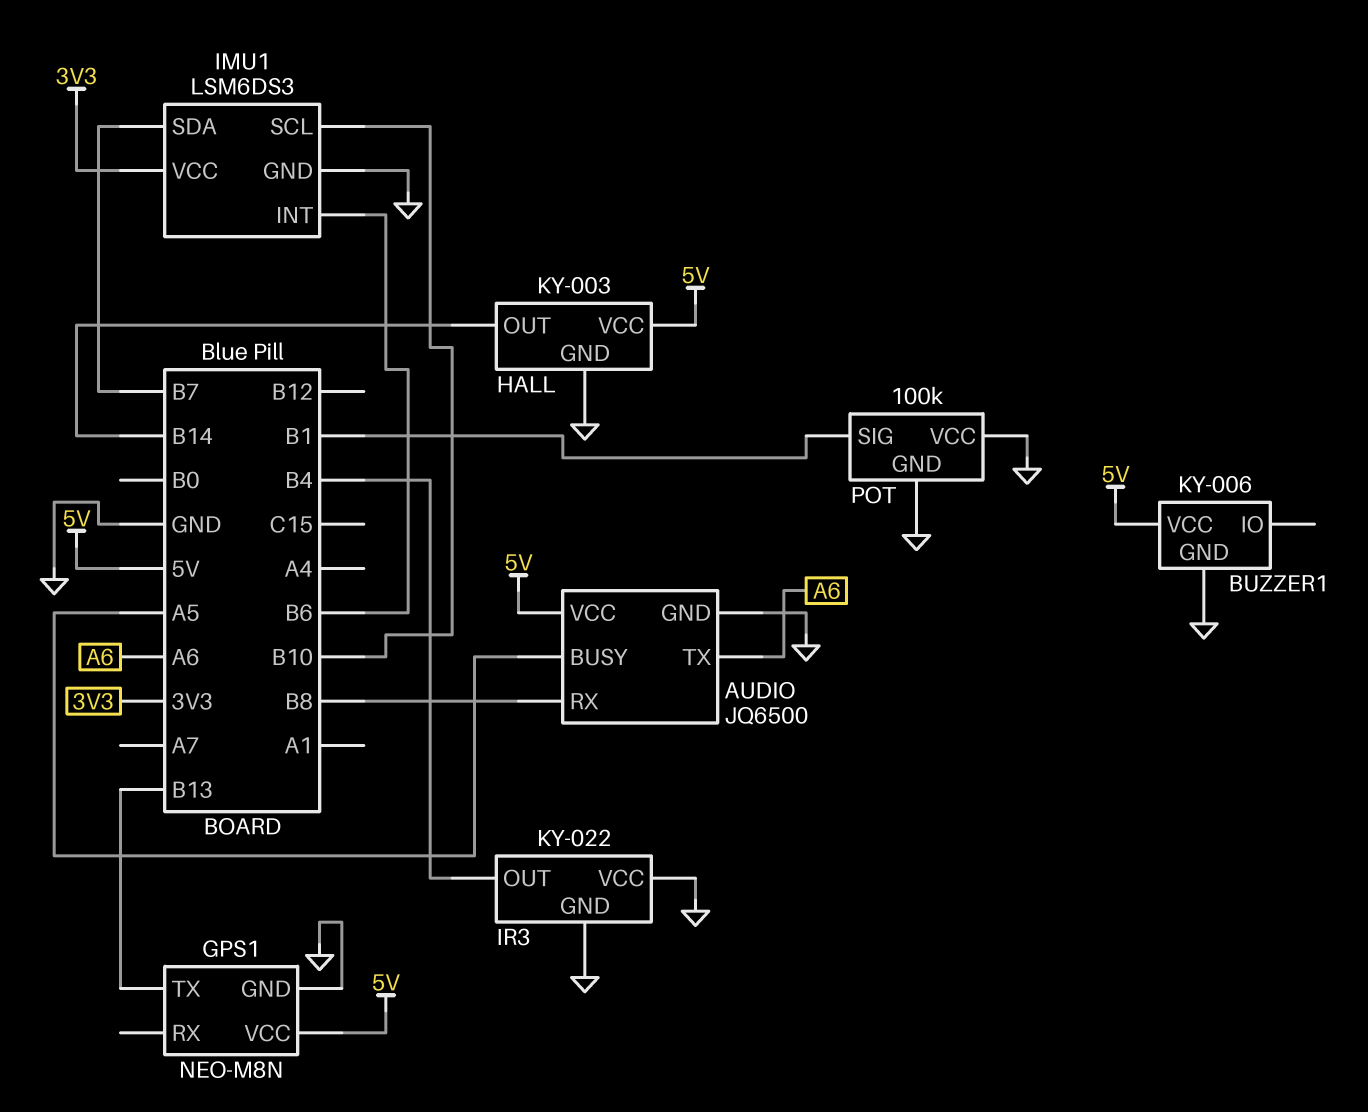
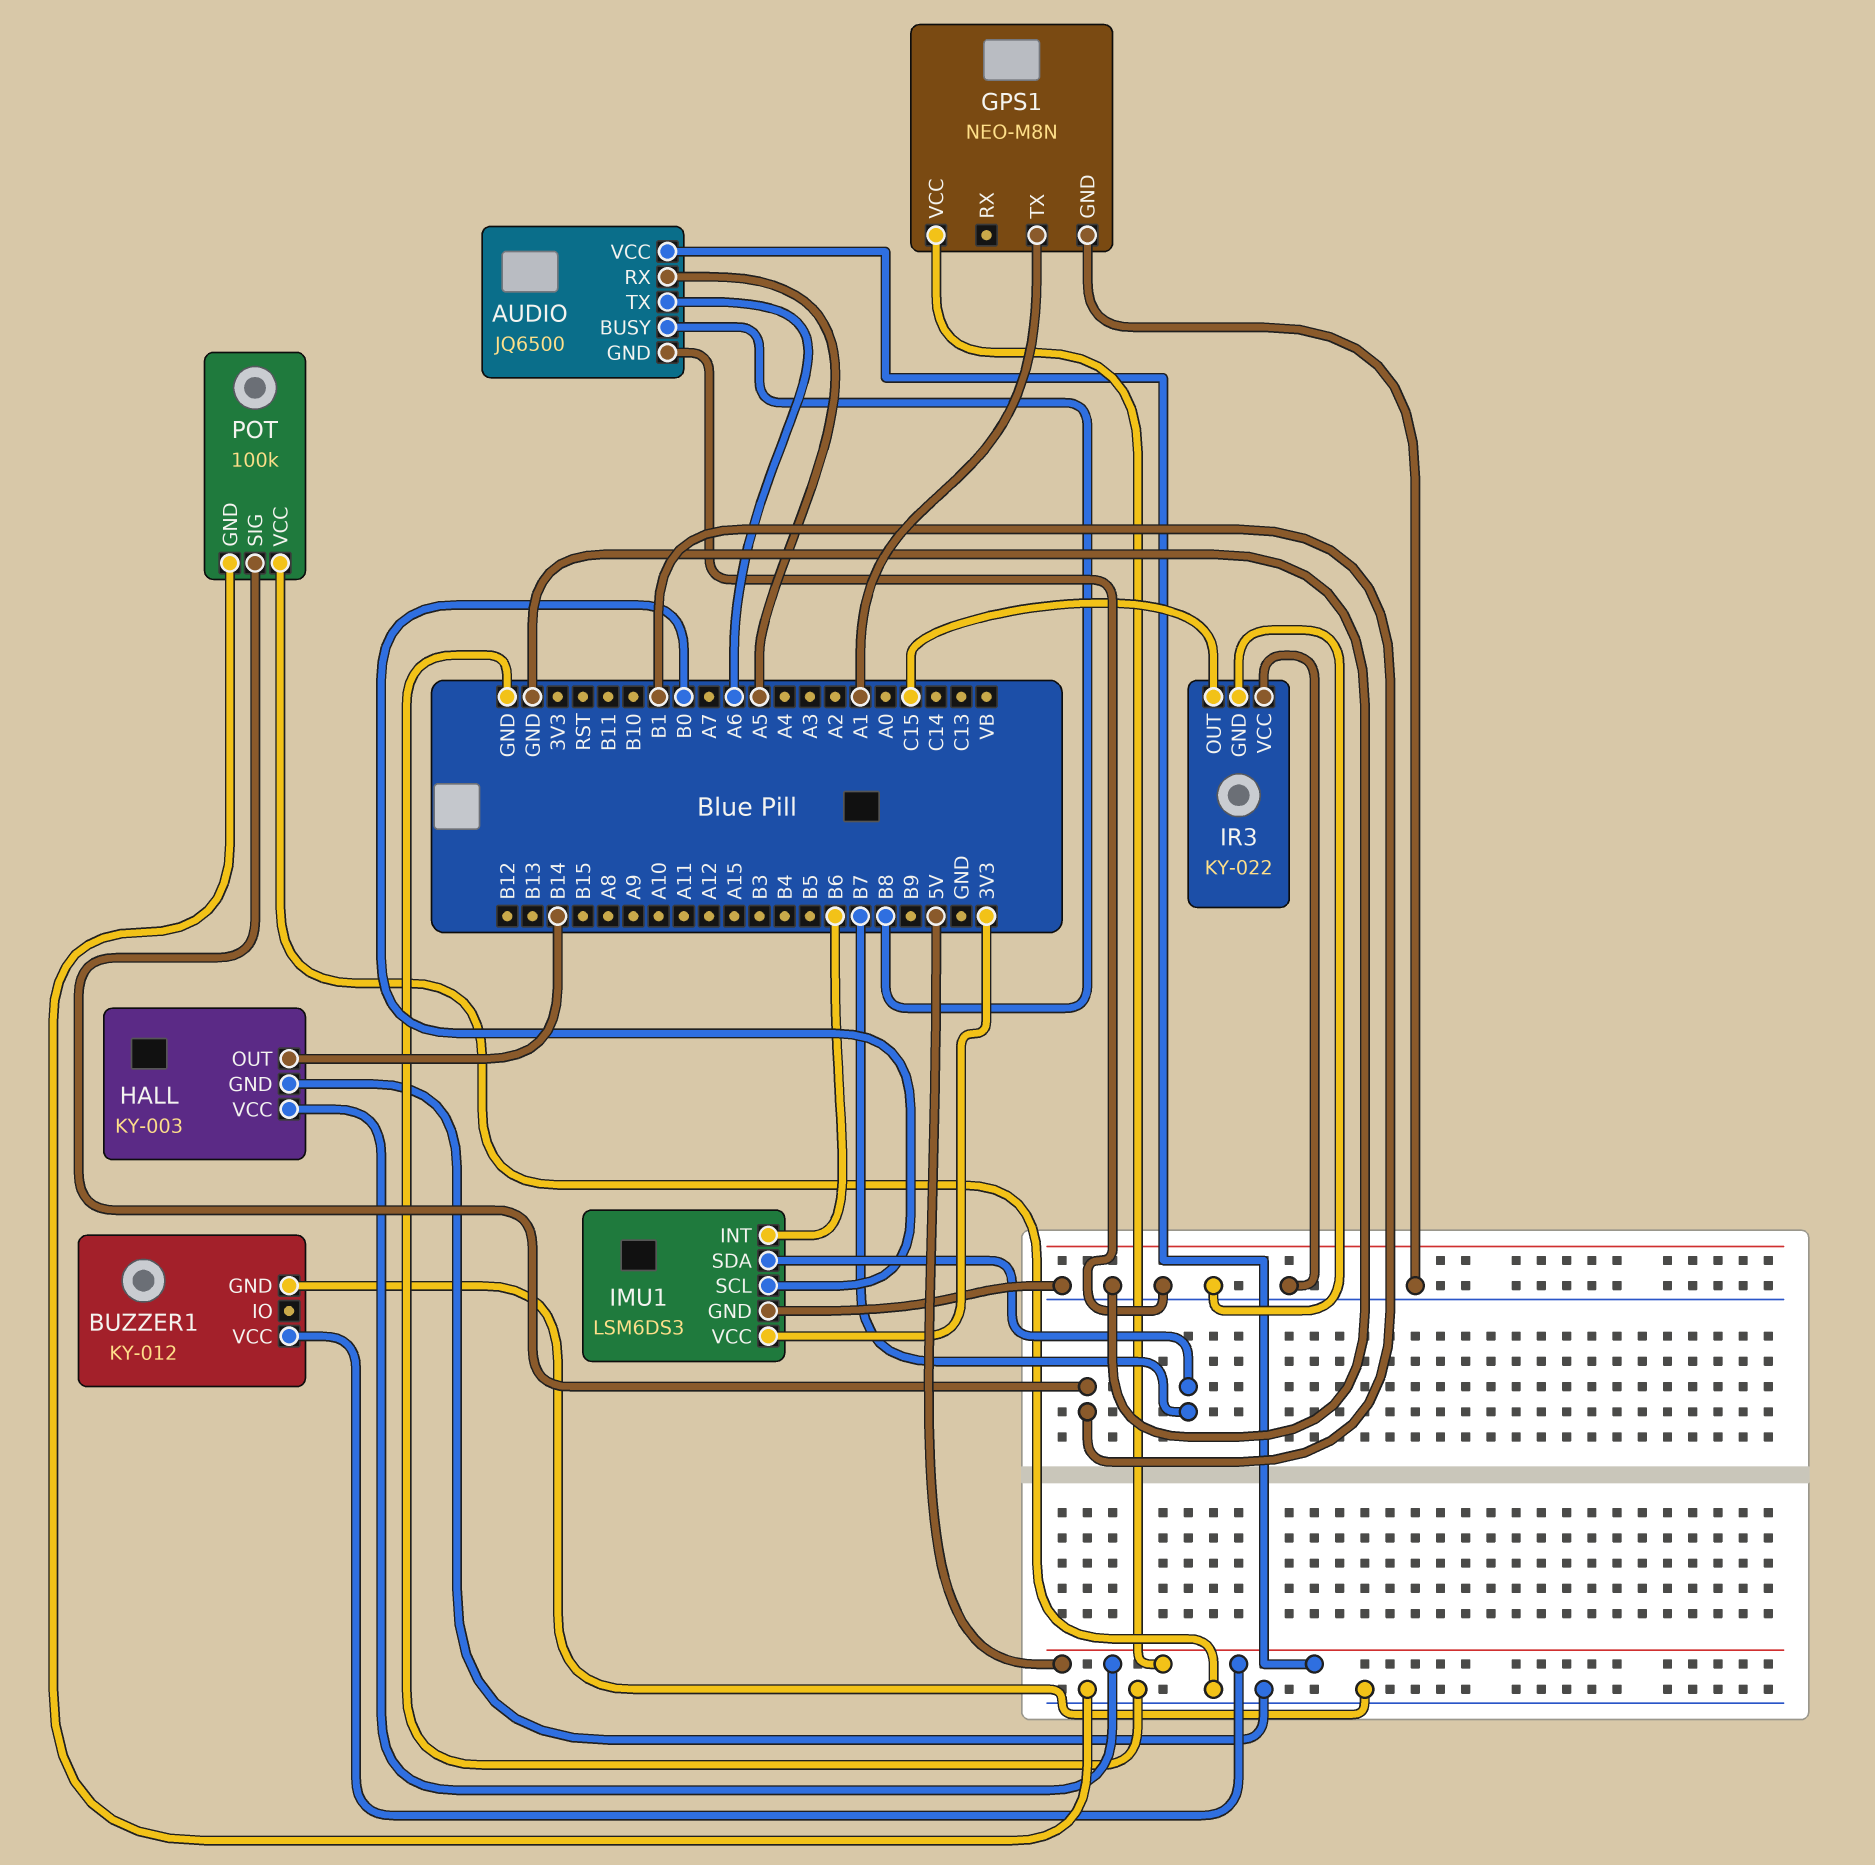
AUDIO pin BUSY: A5 -> B8
AUDIO pin RX: B8 -> A5
BUZZER1: KY-006 -> KY-012
GPS1 pin TX: B13 -> A1
IMU1 pin SCL: B10 -> B0
IR3 pin OUT: B4 -> C15

